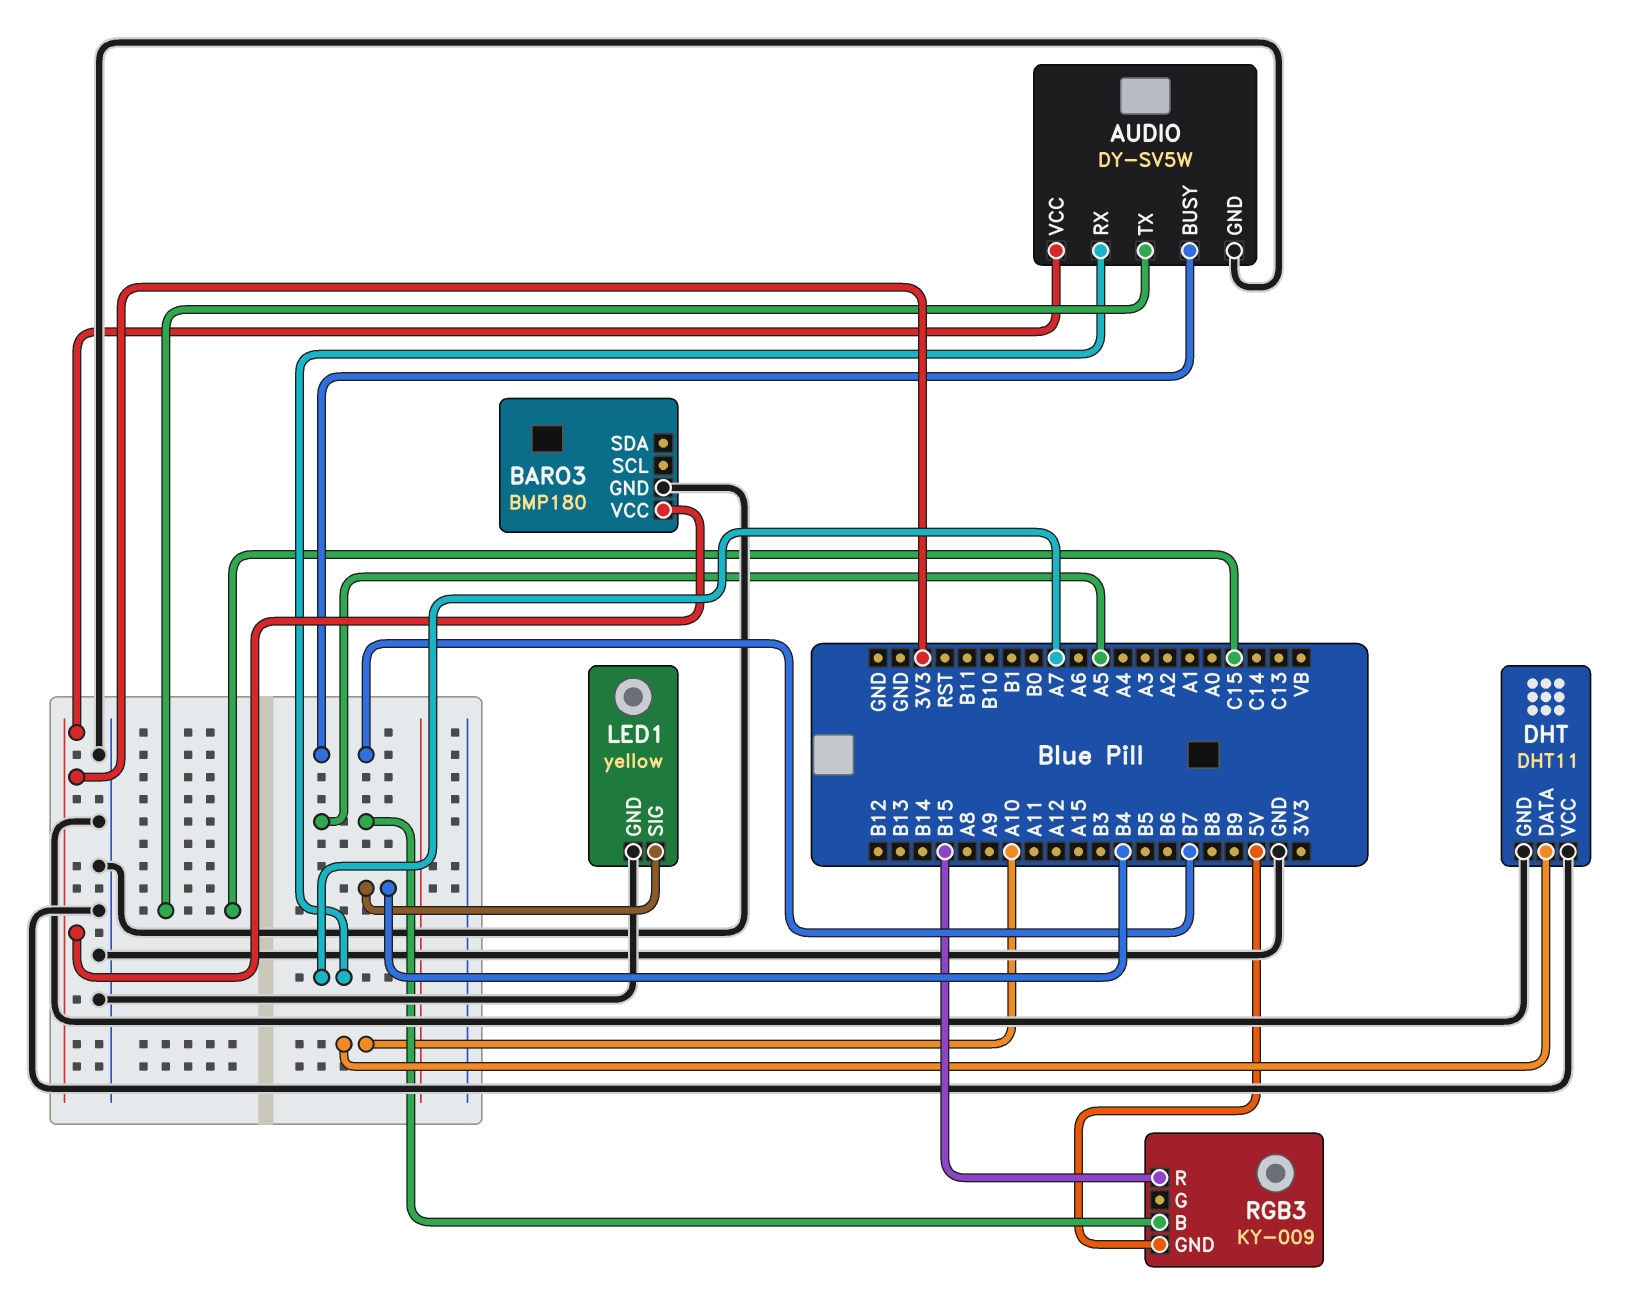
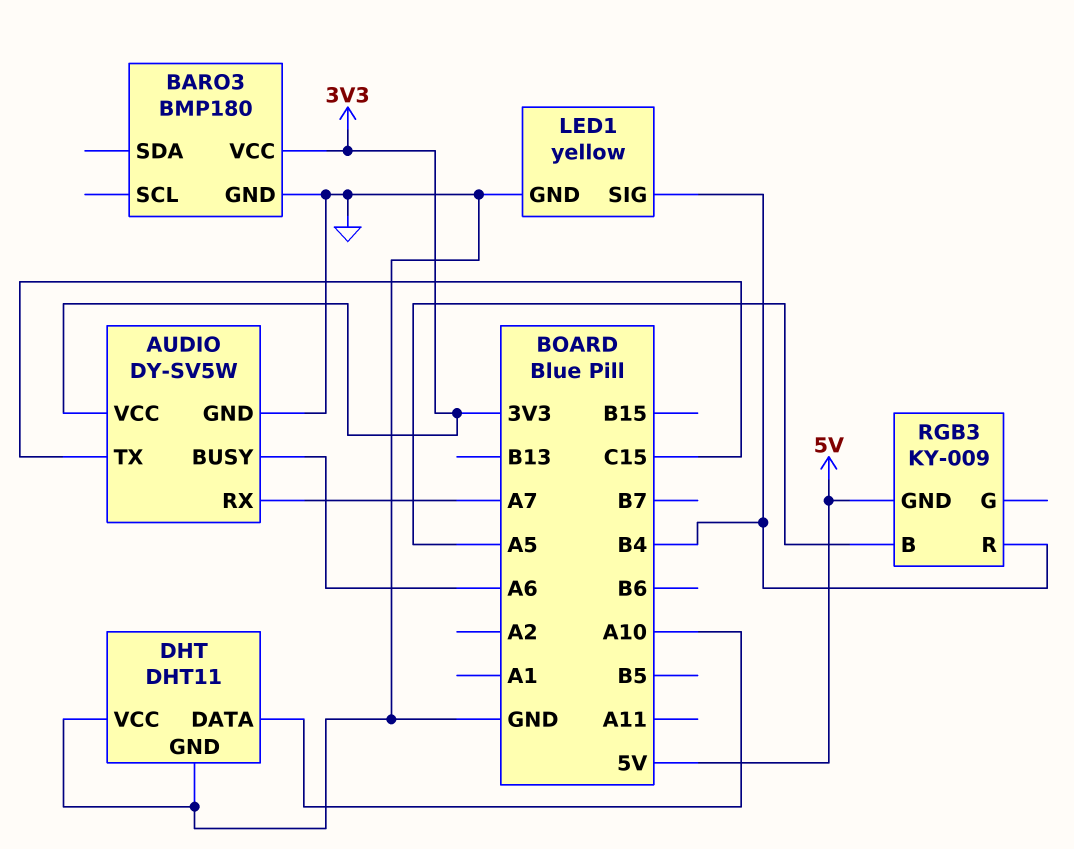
AUDIO pin BUSY: B7 -> A6
RGB3 pin R: B15 -> B4

